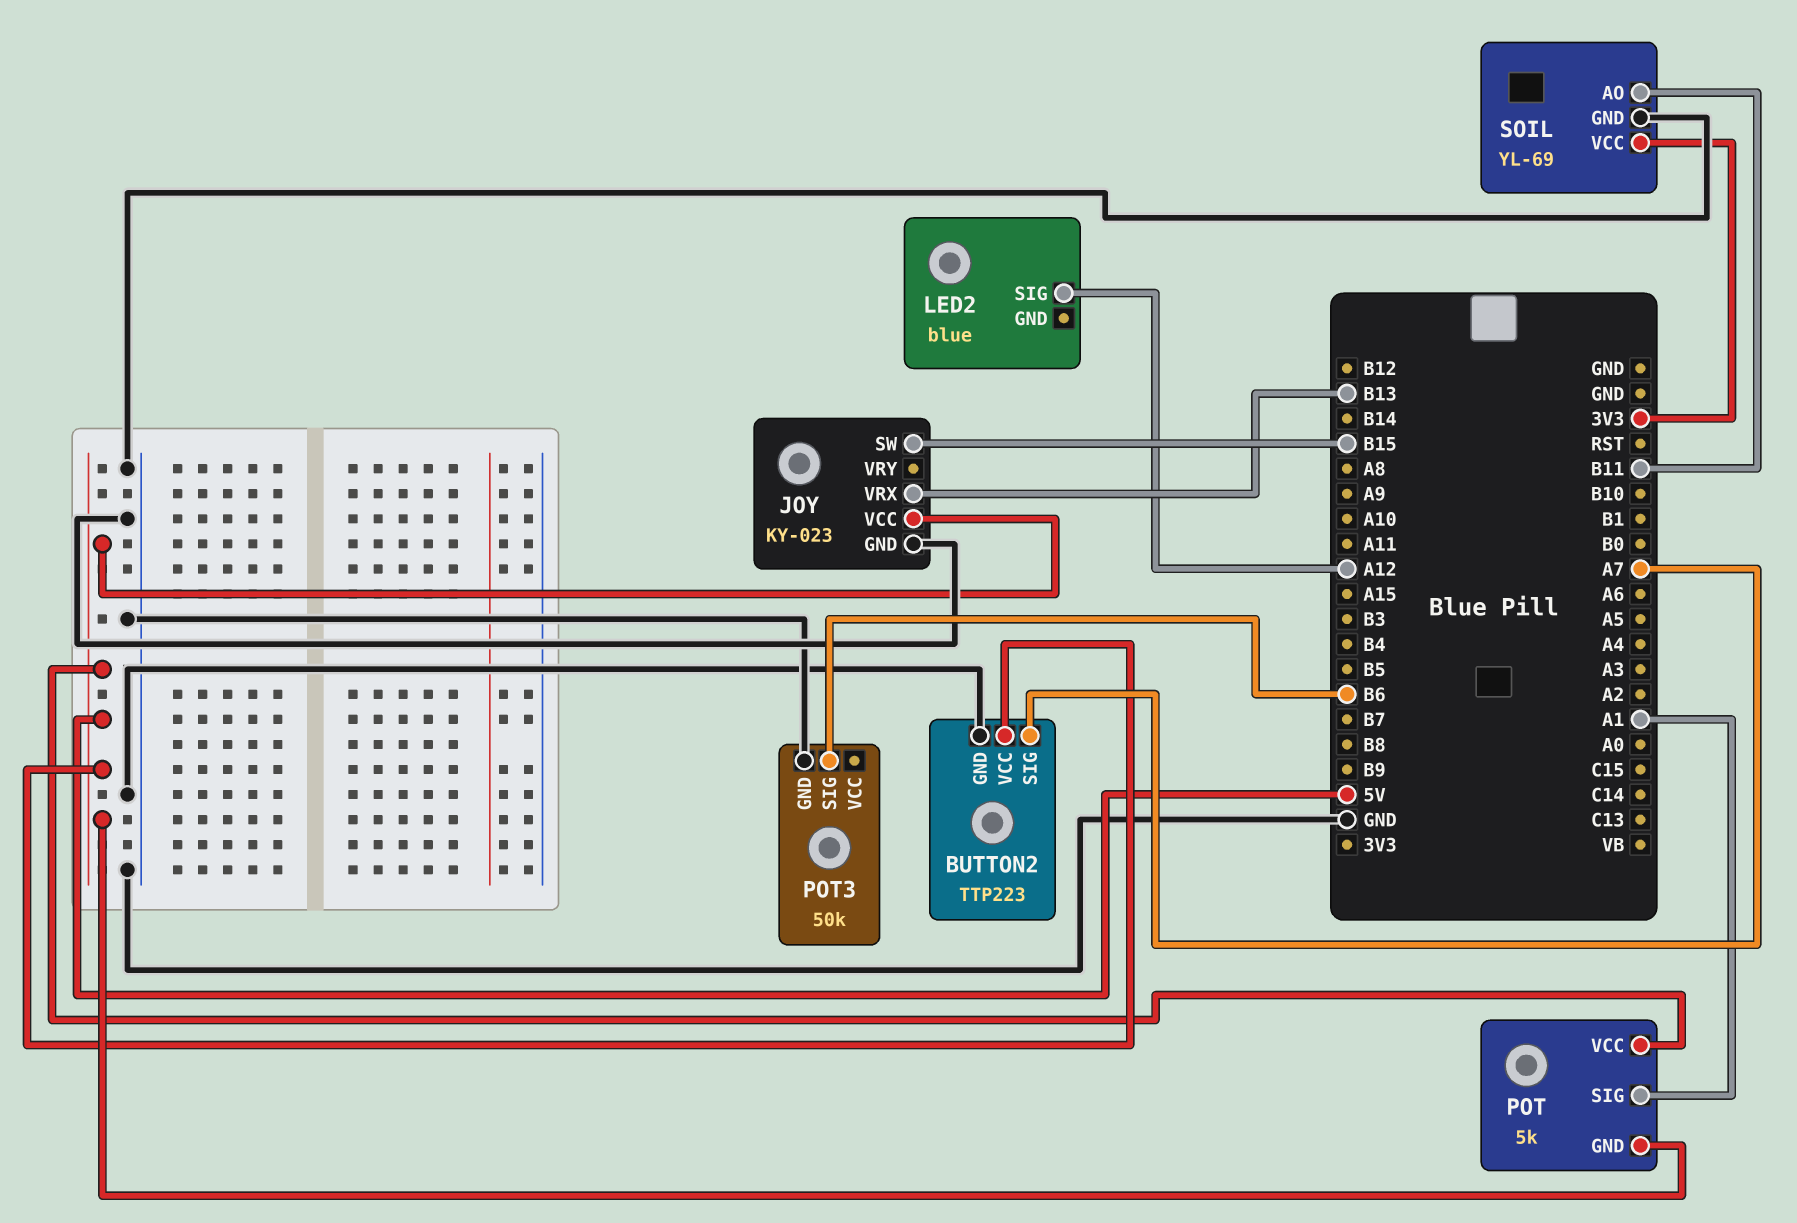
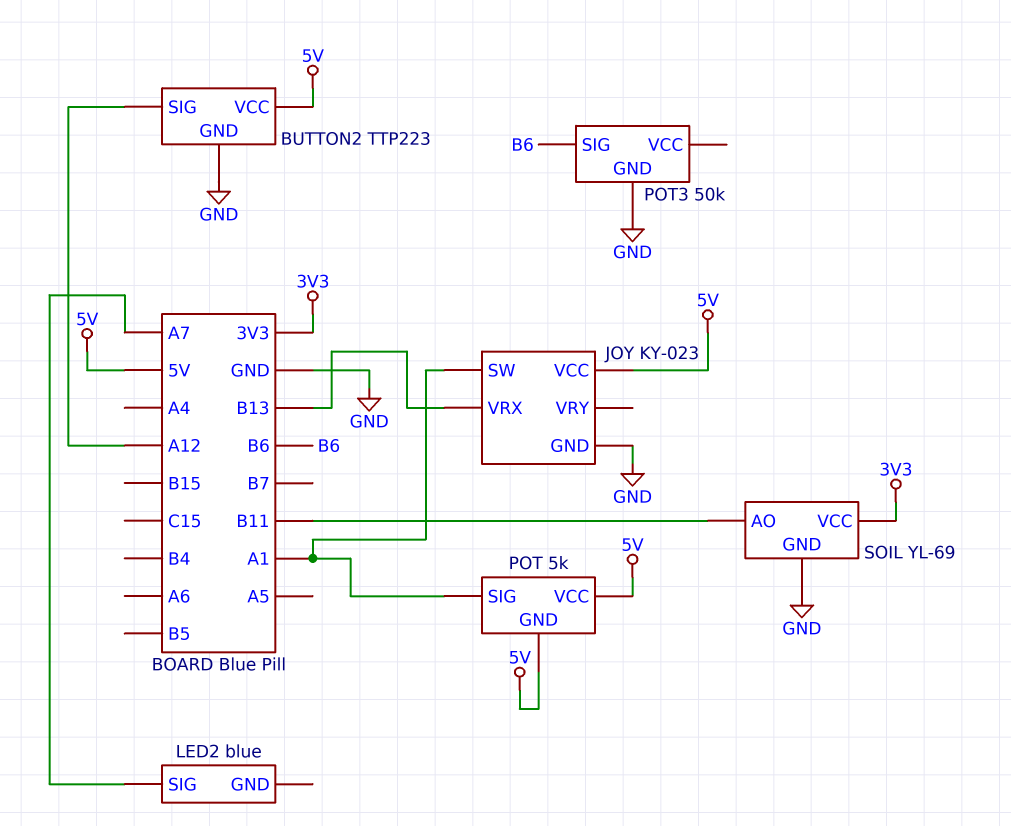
BUTTON2 pin SIG: A7 -> A12
JOY pin SW: B15 -> A1
LED2 pin SIG: A12 -> A7

